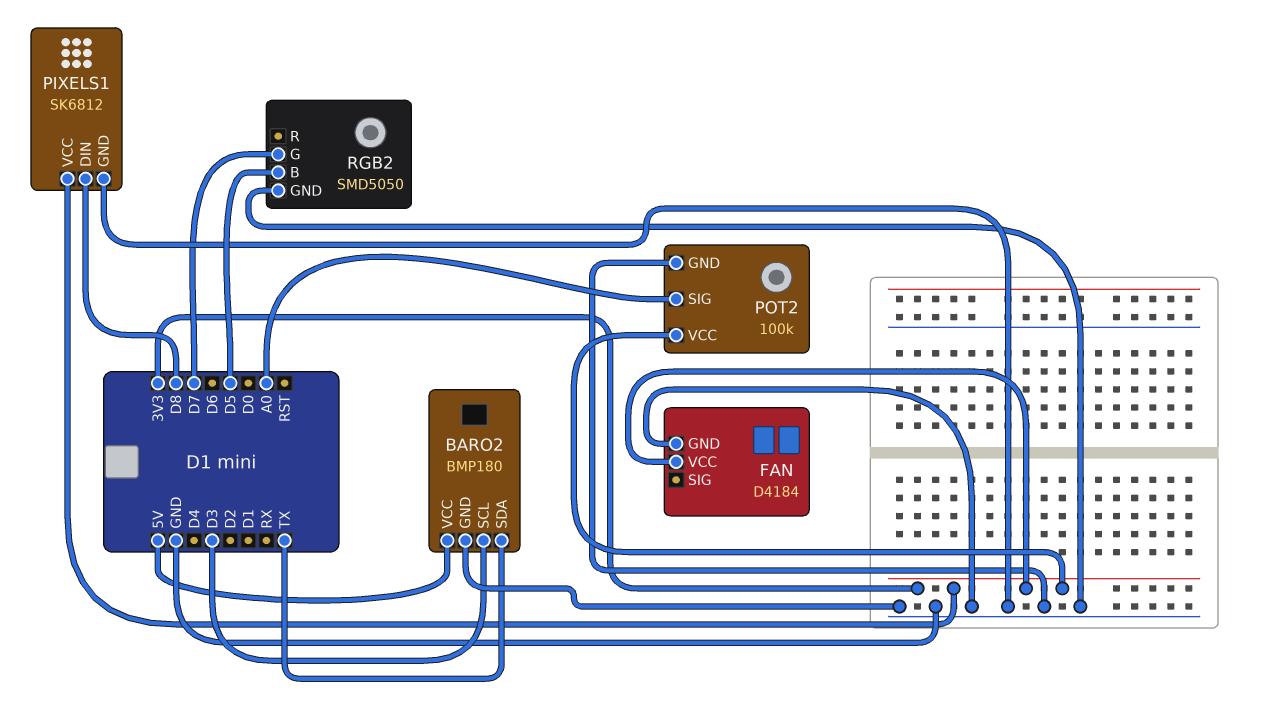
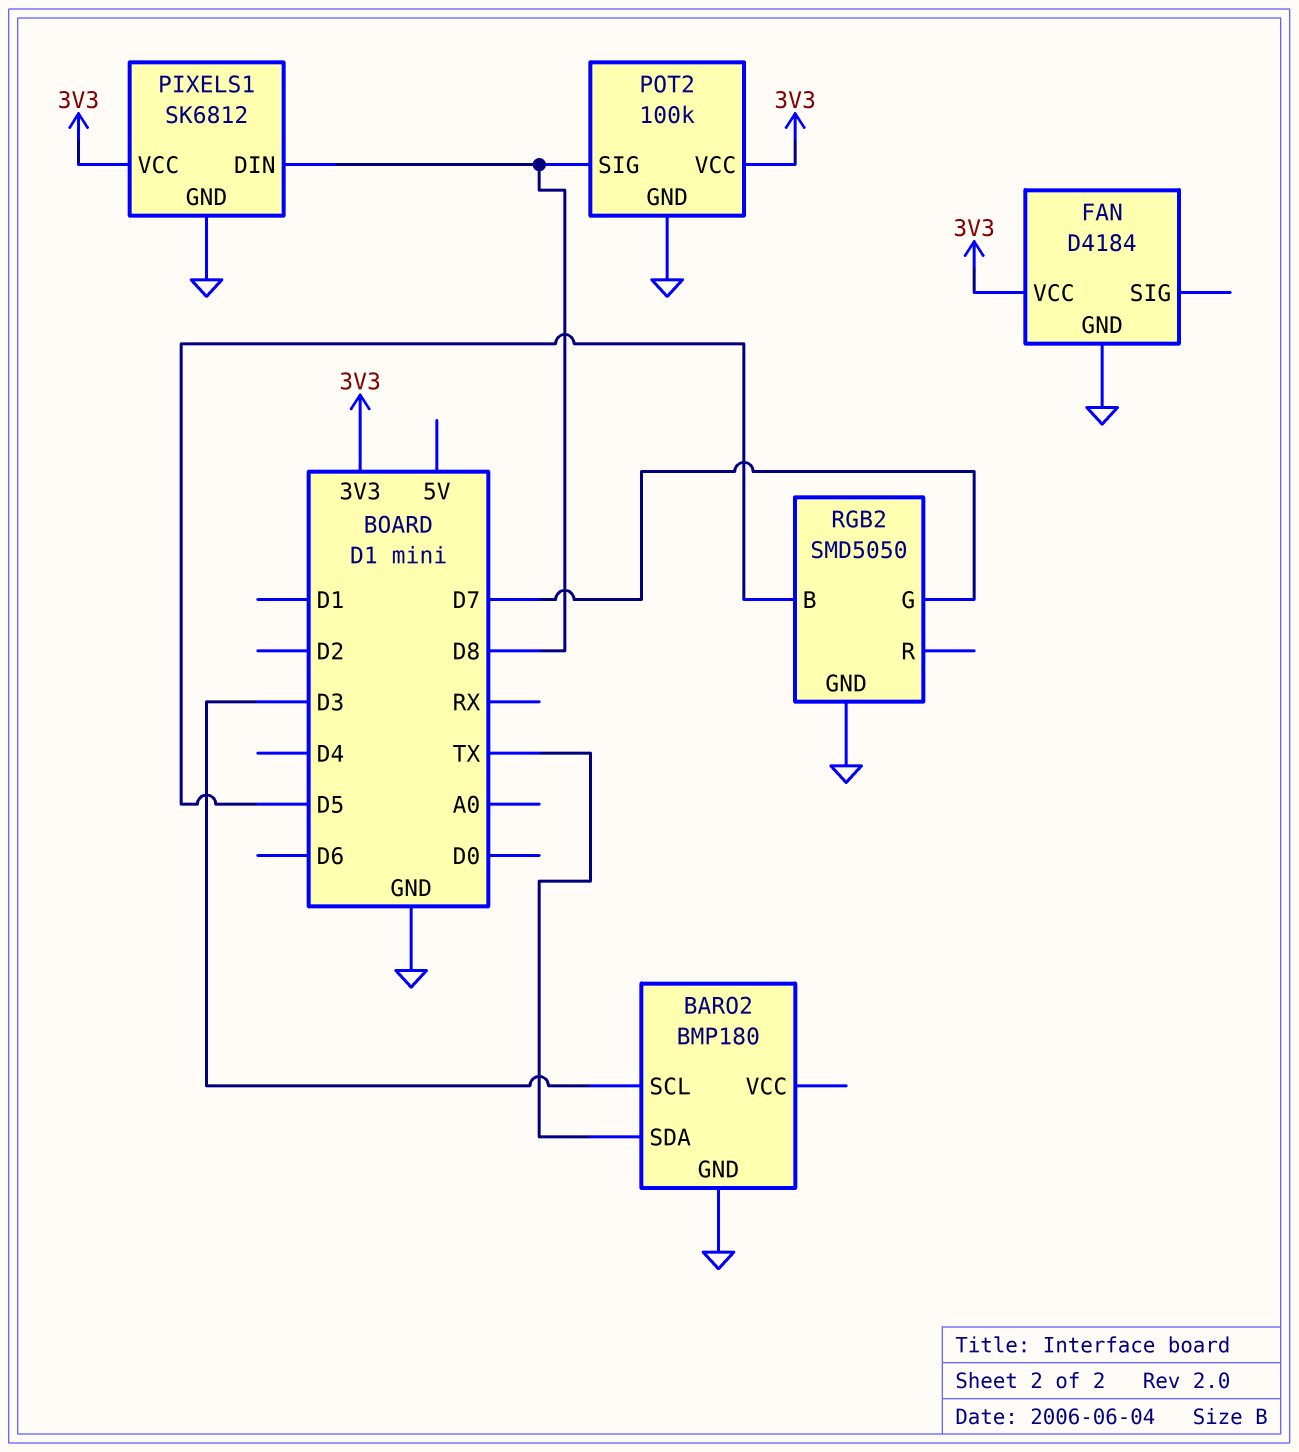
BARO2 pin VCC: 5V -> none
POT2 pin SIG: A0 -> D8

